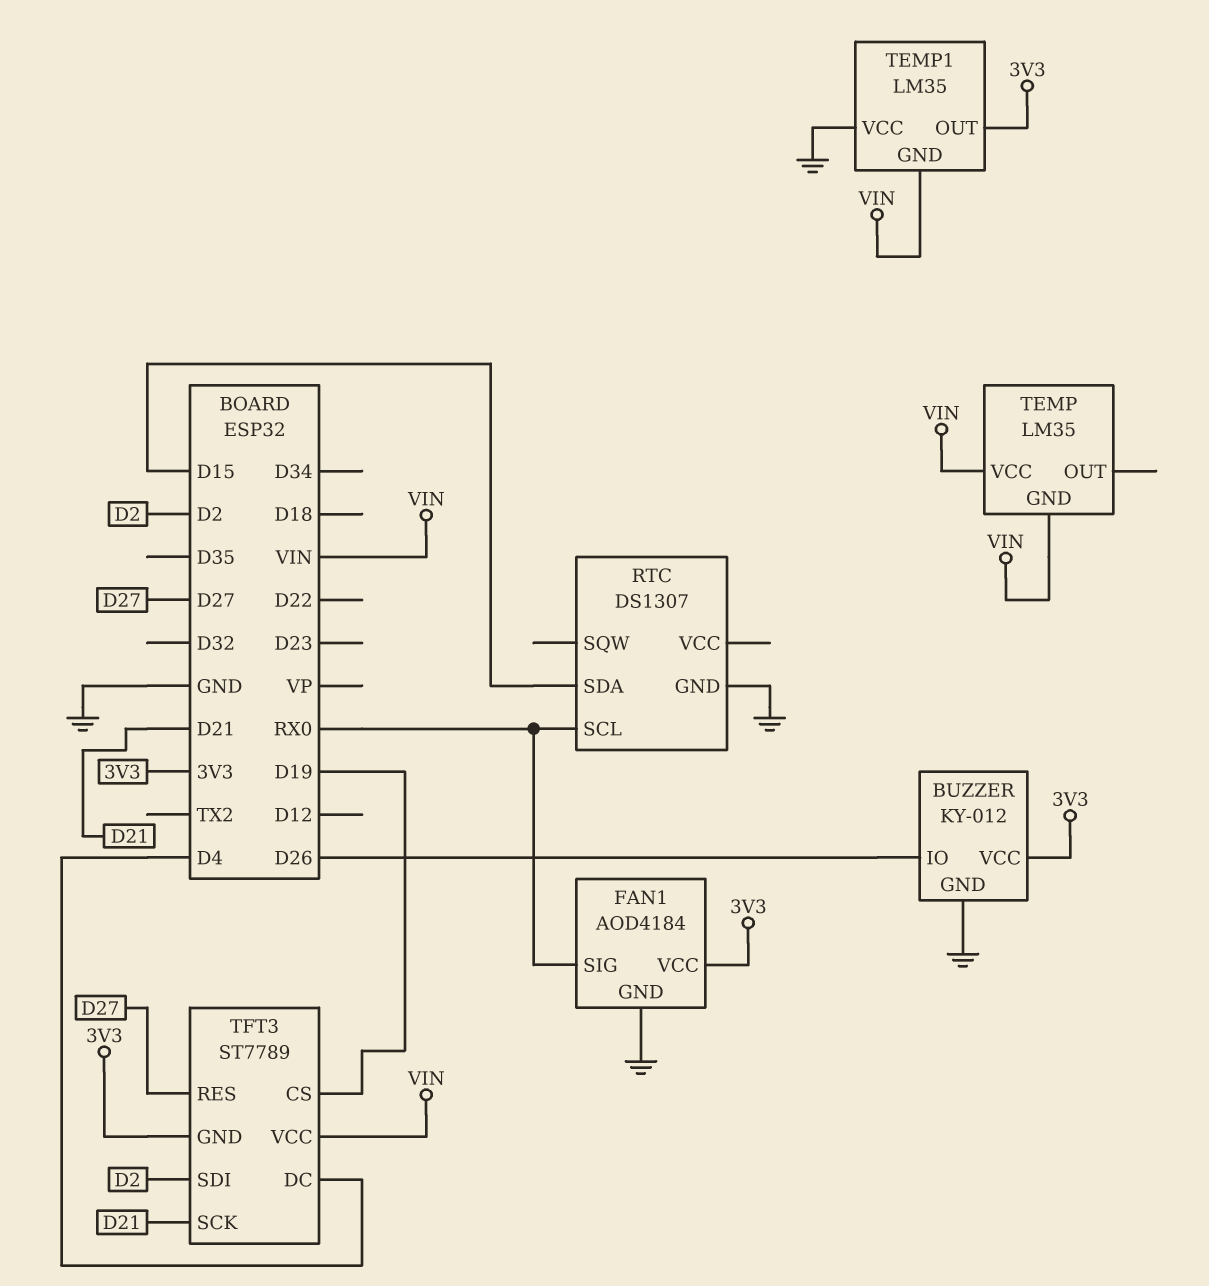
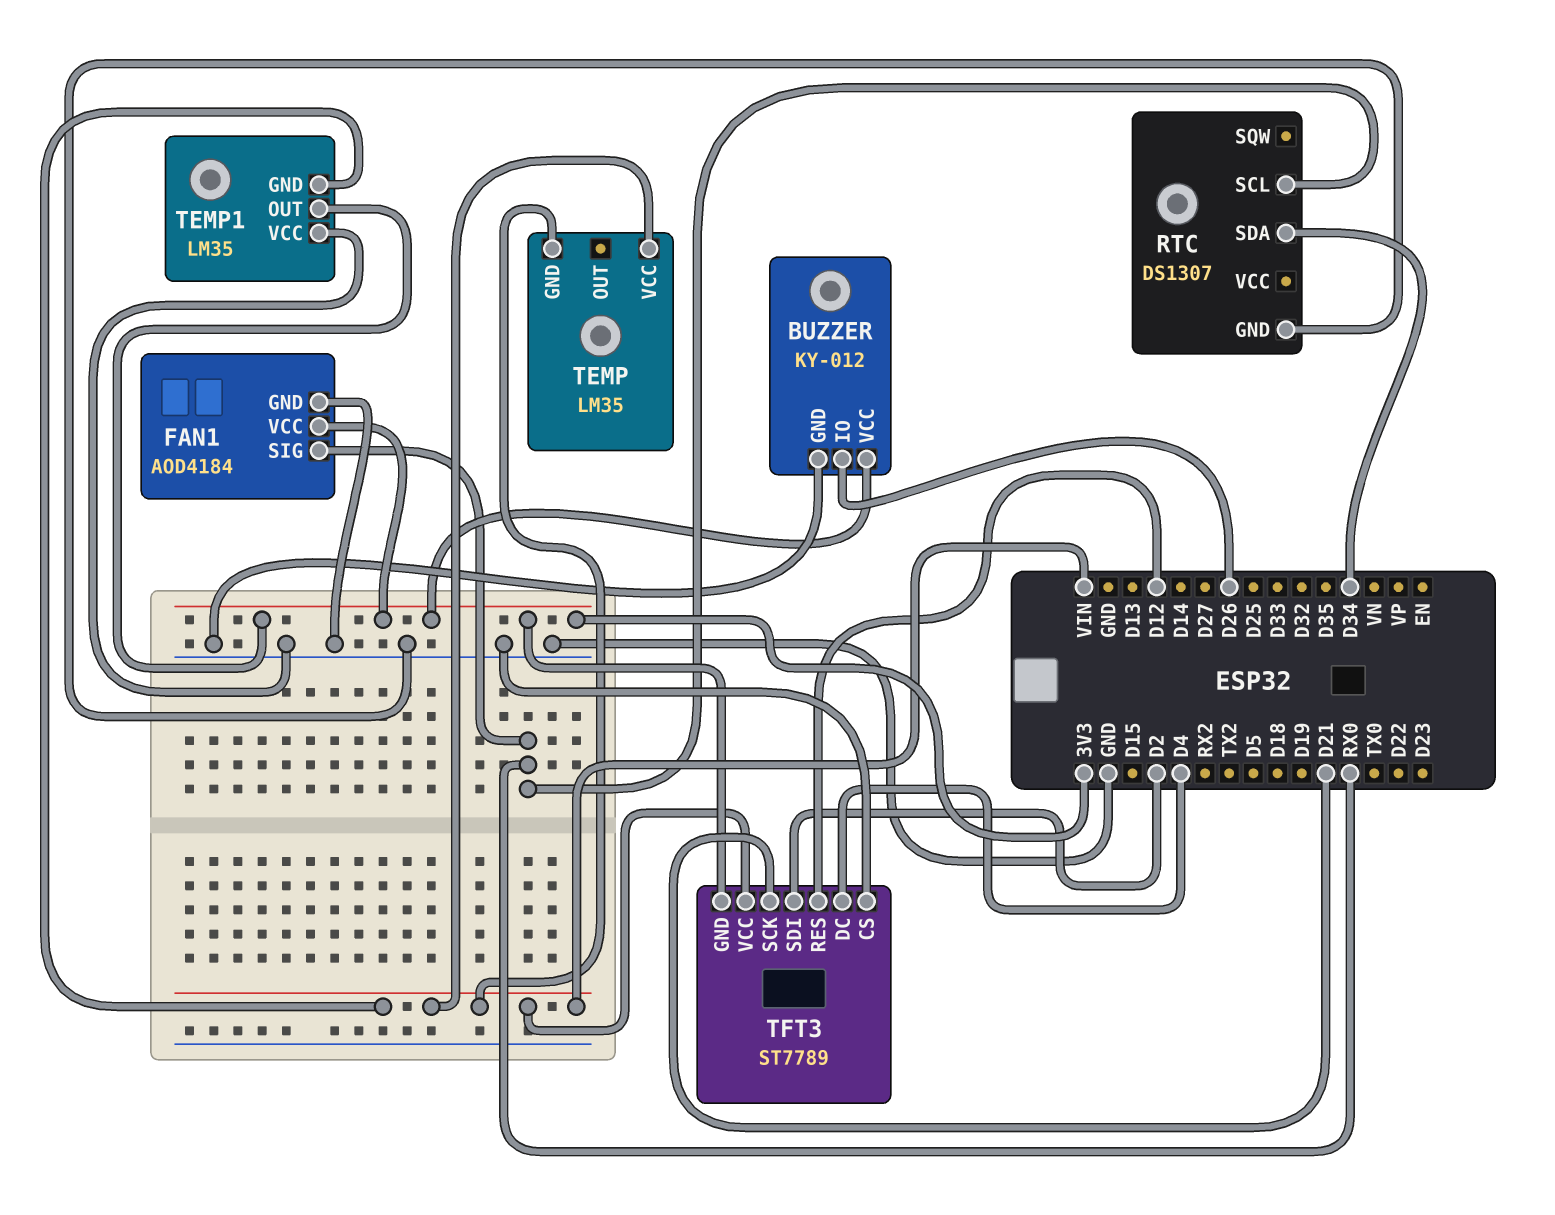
RTC pin SDA: D15 -> D34
TFT3 pin CS: D19 -> GND
TFT3 pin RES: D27 -> D12

